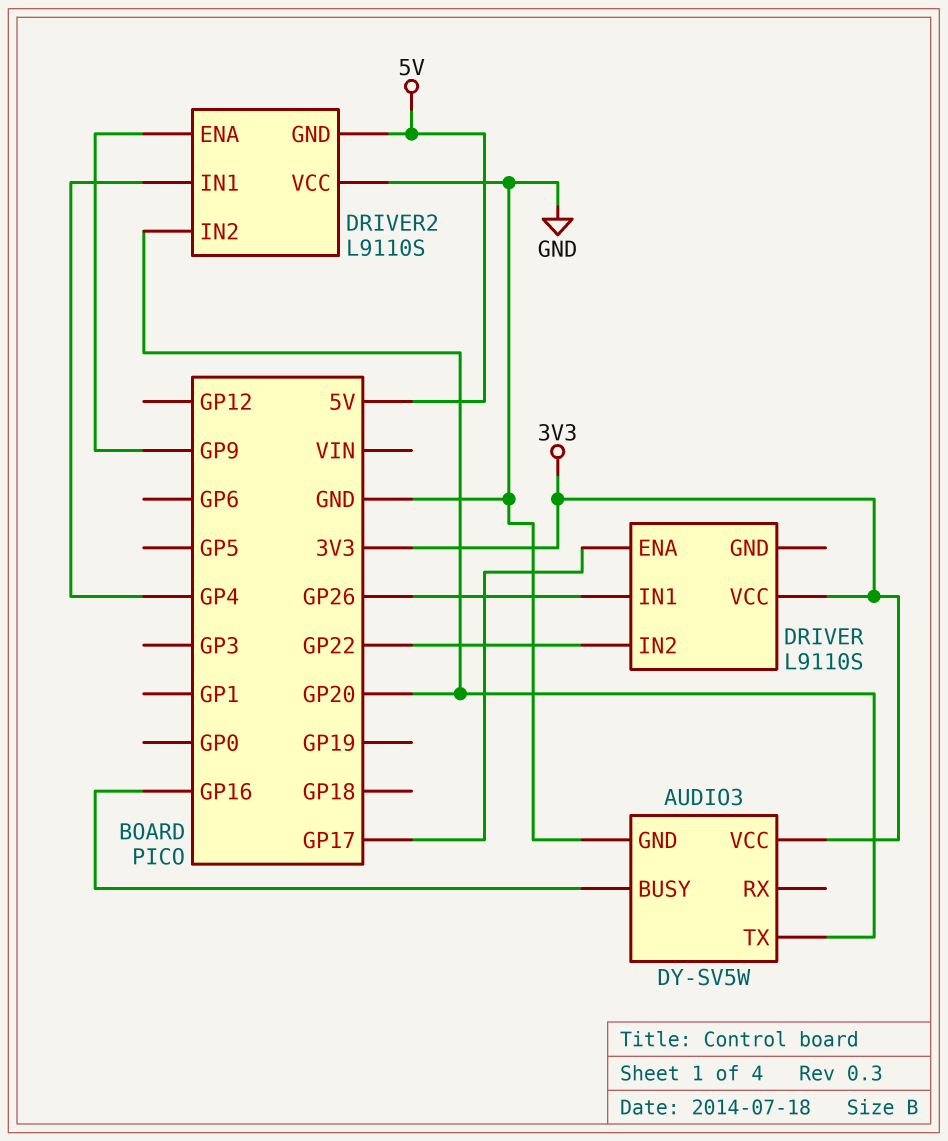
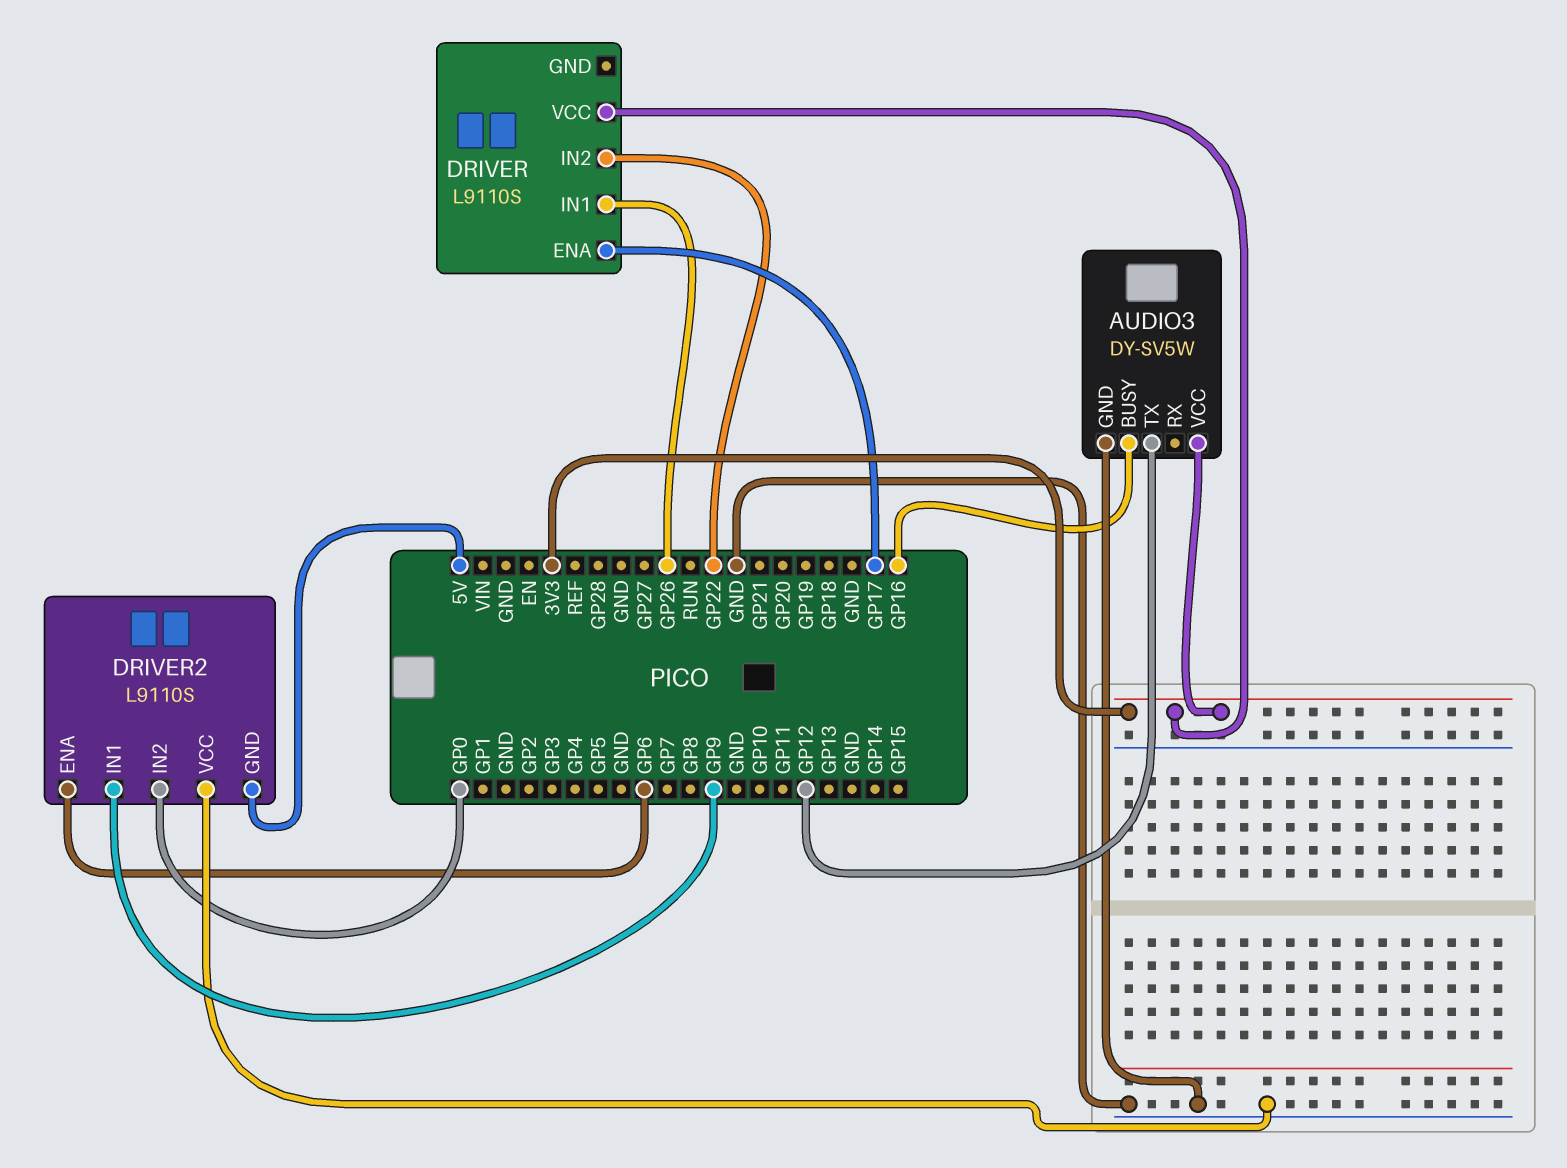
AUDIO3 pin TX: GP20 -> GP12
DRIVER2 pin ENA: GP9 -> GP6
DRIVER2 pin IN1: GP4 -> GP9
DRIVER2 pin IN2: GP20 -> GP0

